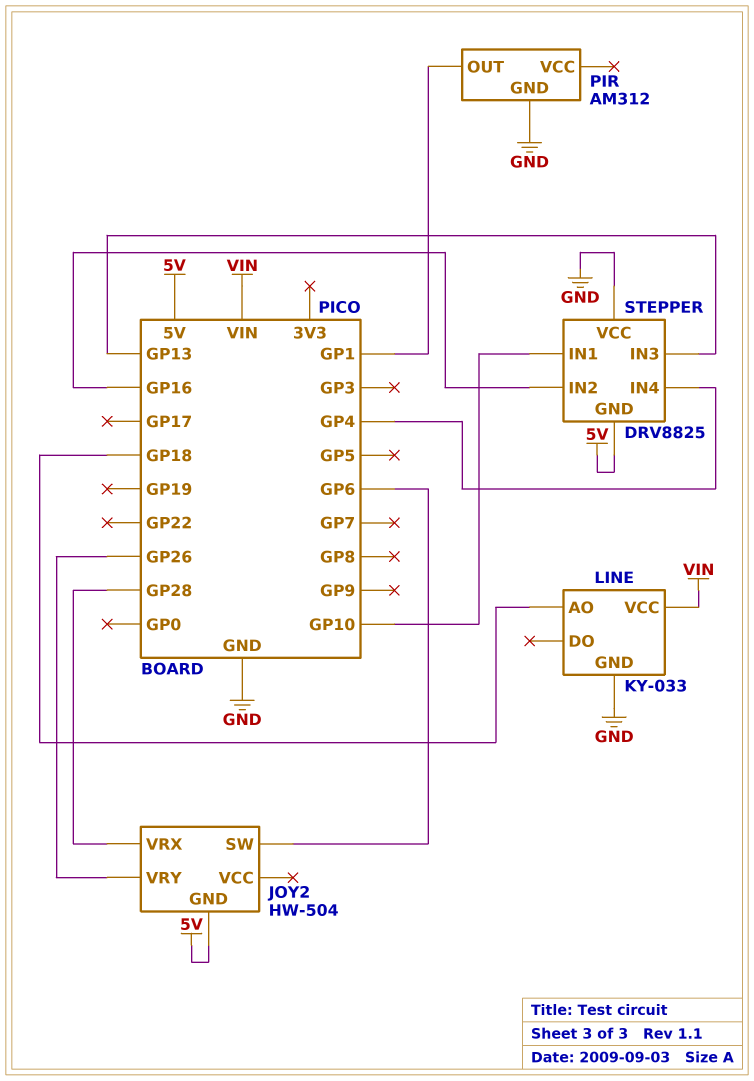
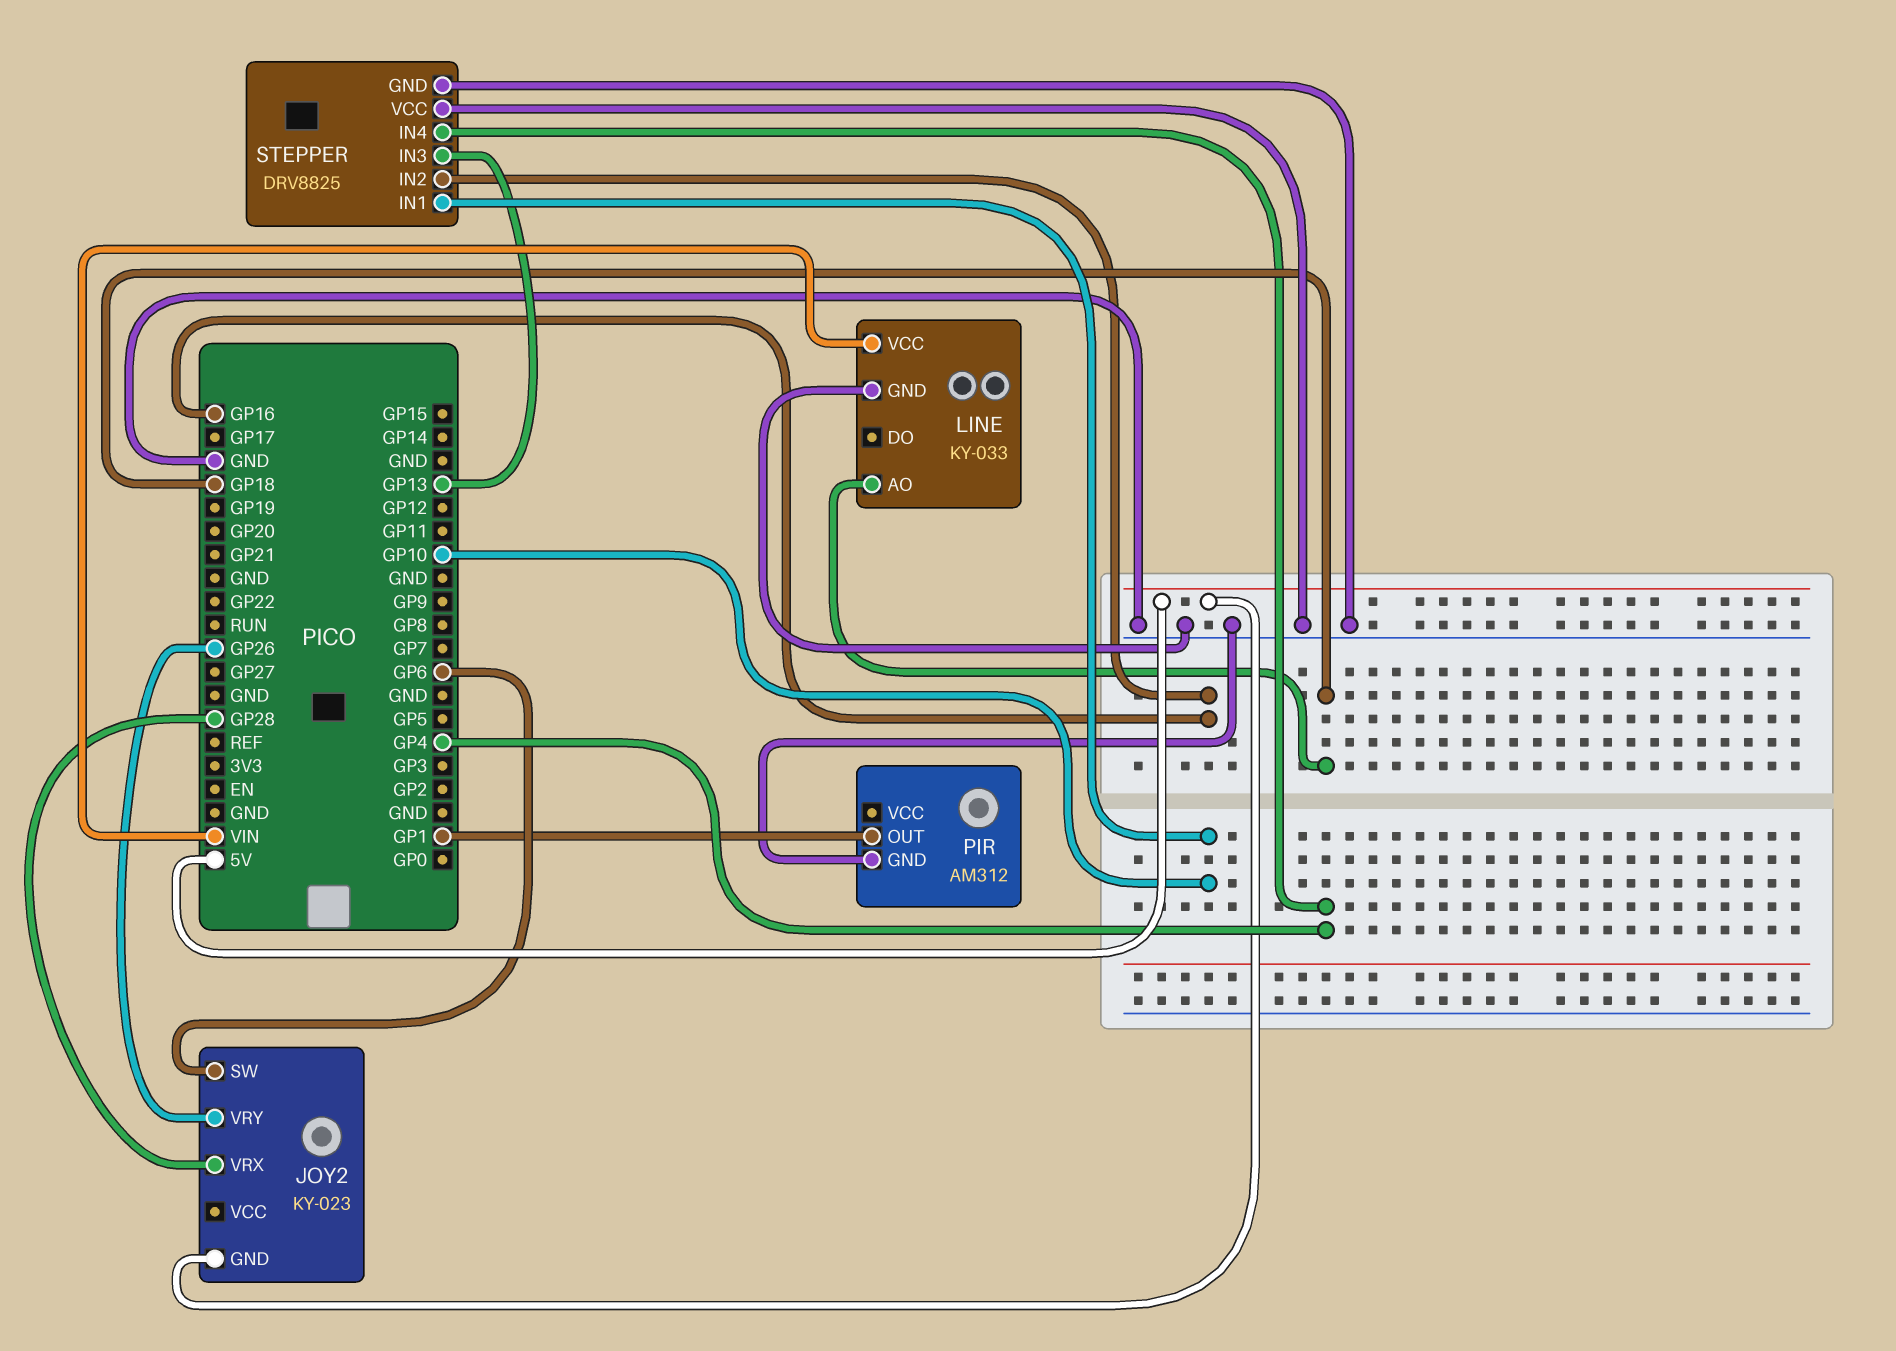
JOY2: HW-504 -> KY-023
STEPPER pin GND: 5V -> GND

